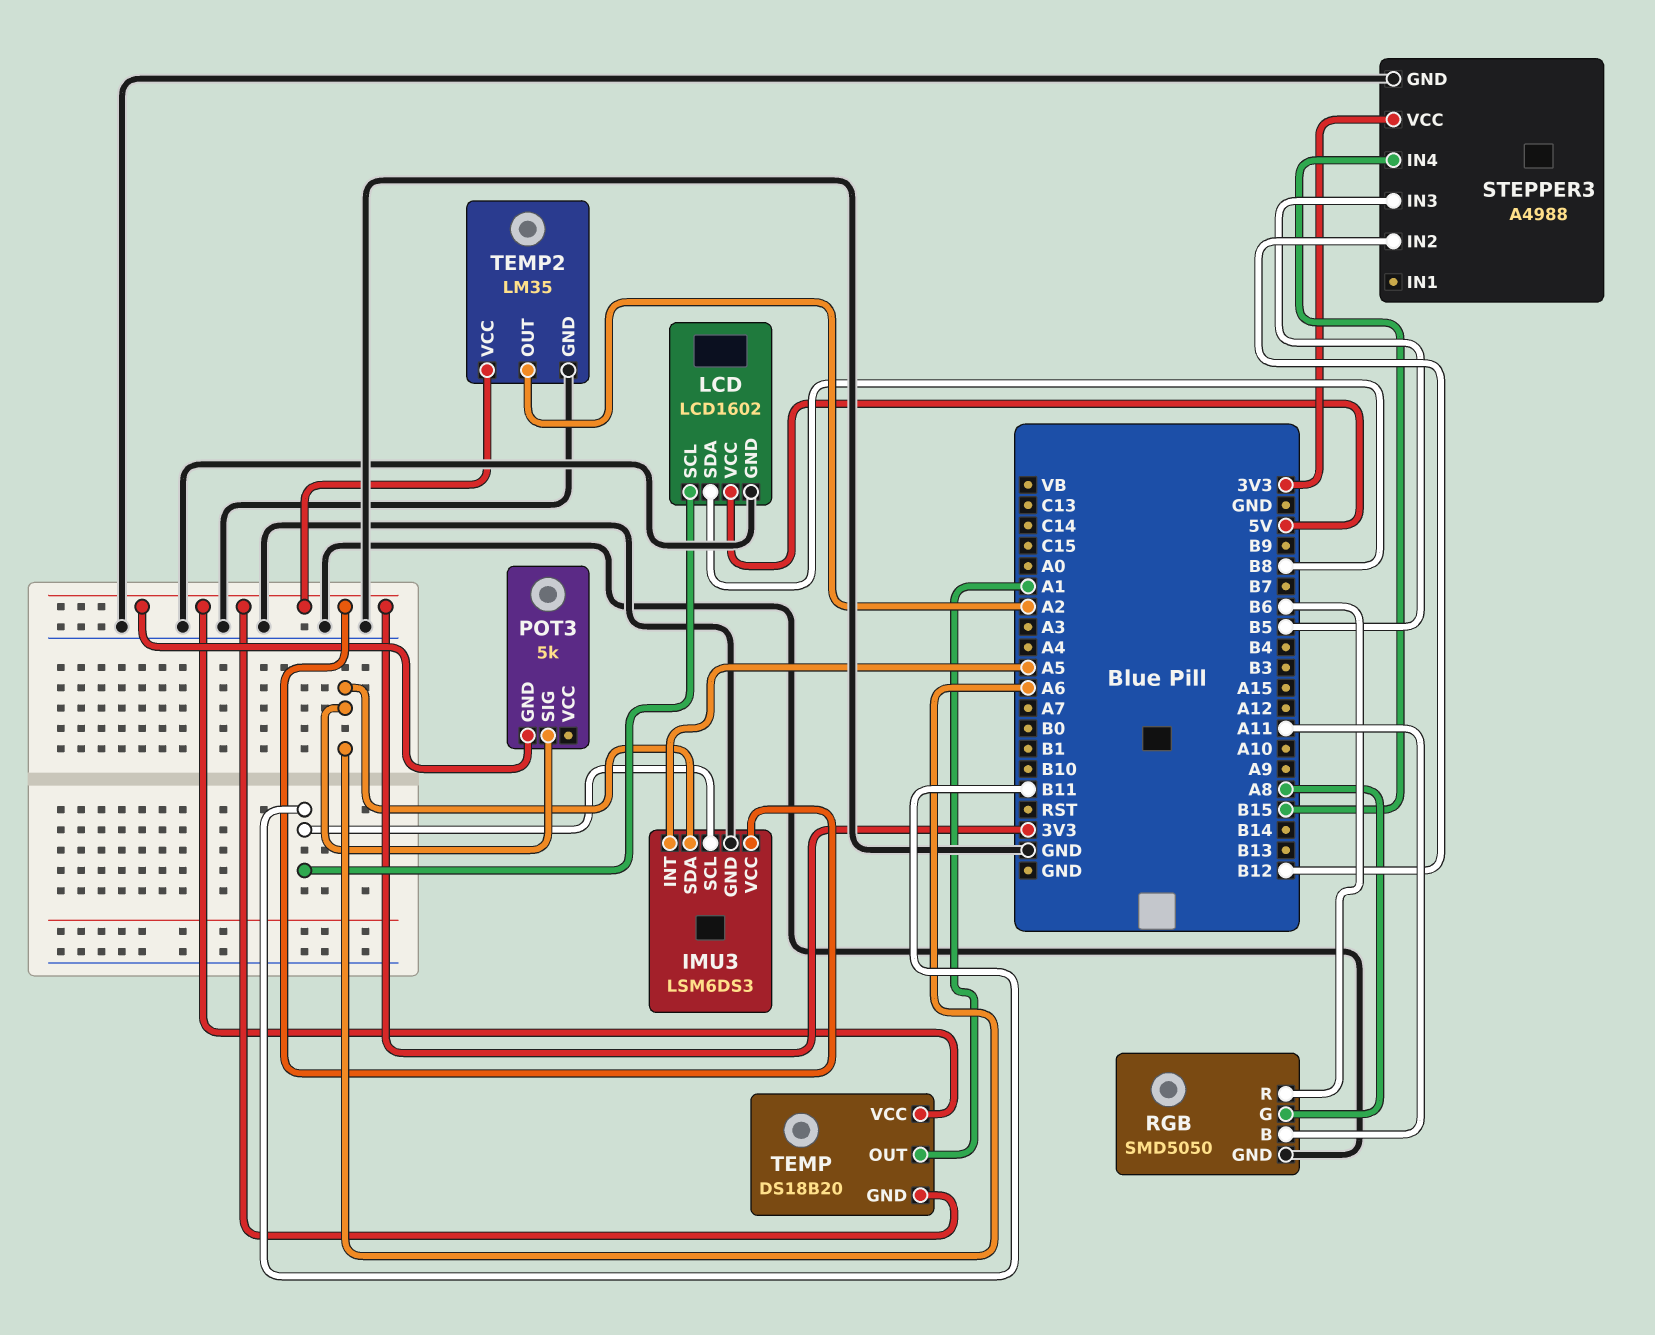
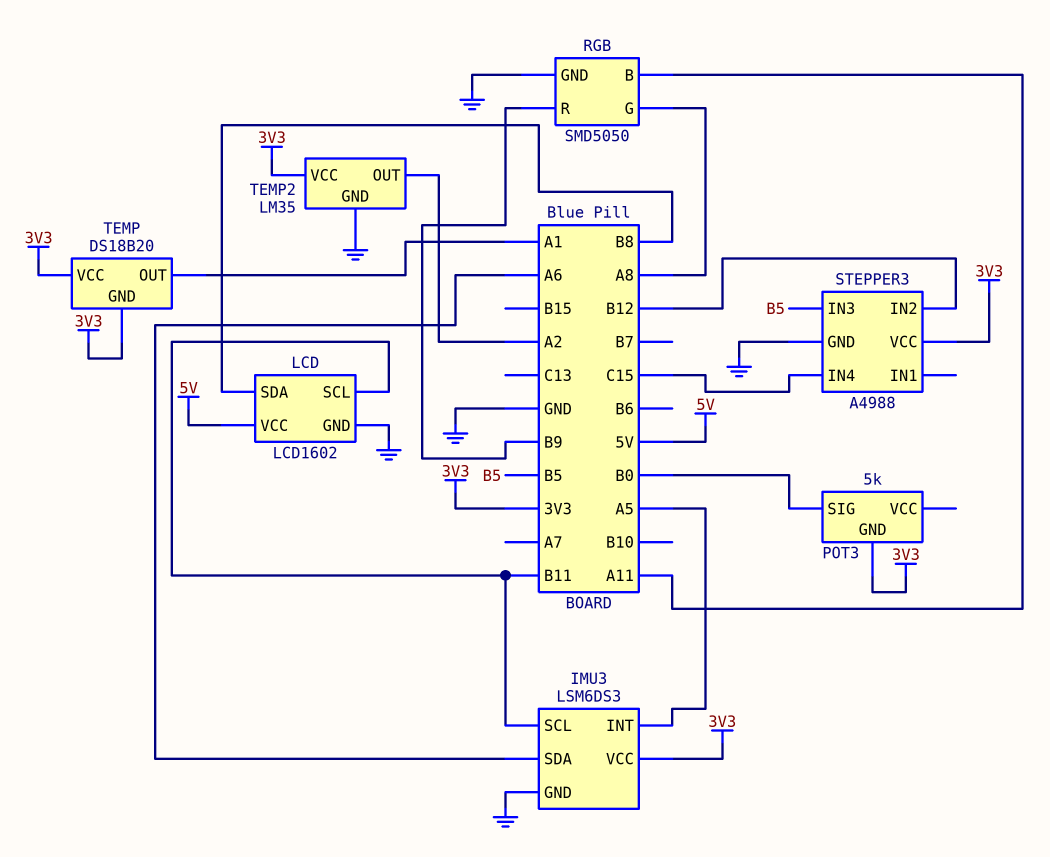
POT3 pin SIG: A6 -> B0
RGB pin R: B6 -> B9
STEPPER3 pin IN4: B15 -> C15

